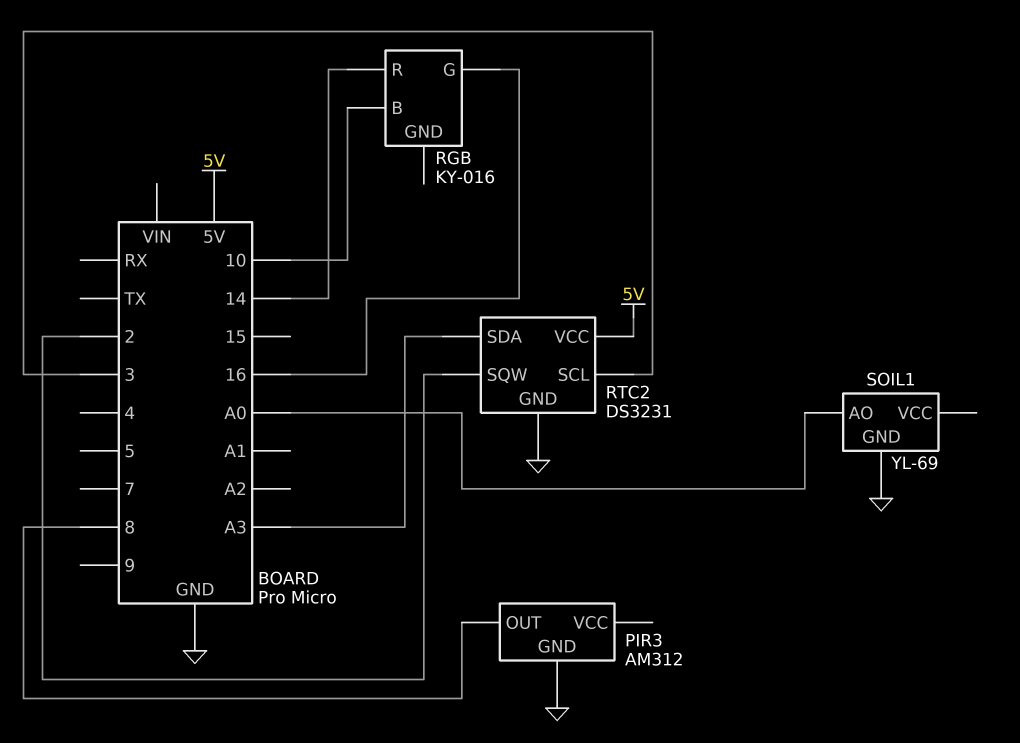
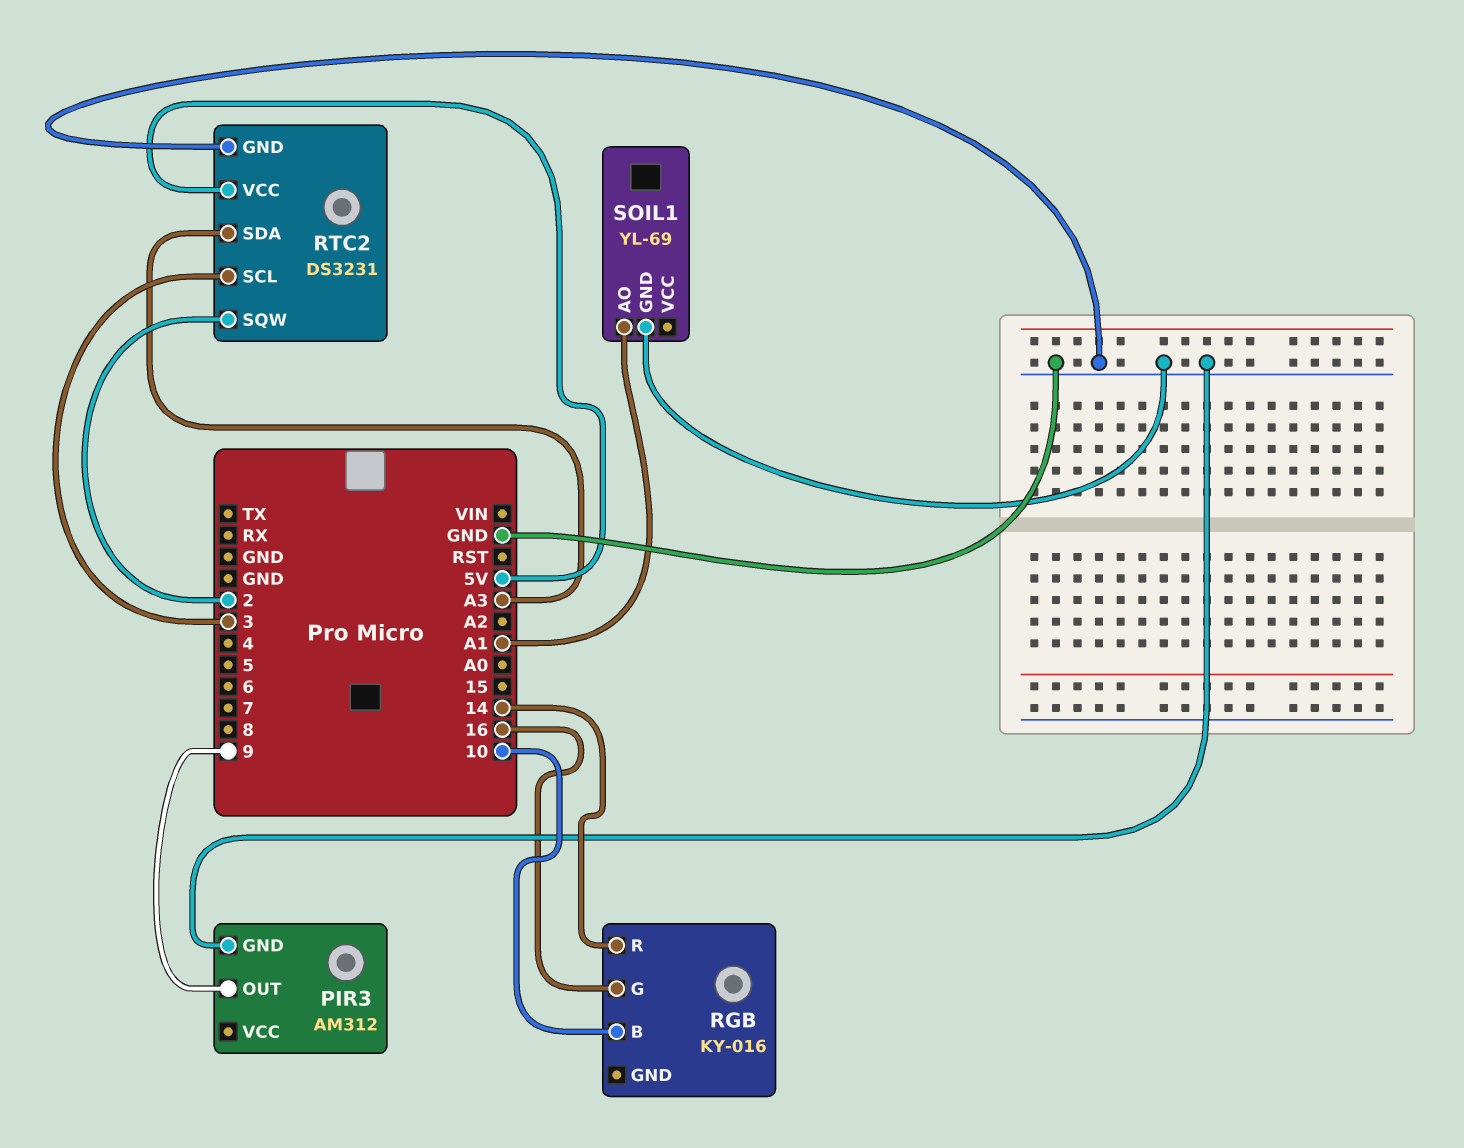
PIR3 pin OUT: 8 -> 9
SOIL1 pin AO: A0 -> A1

